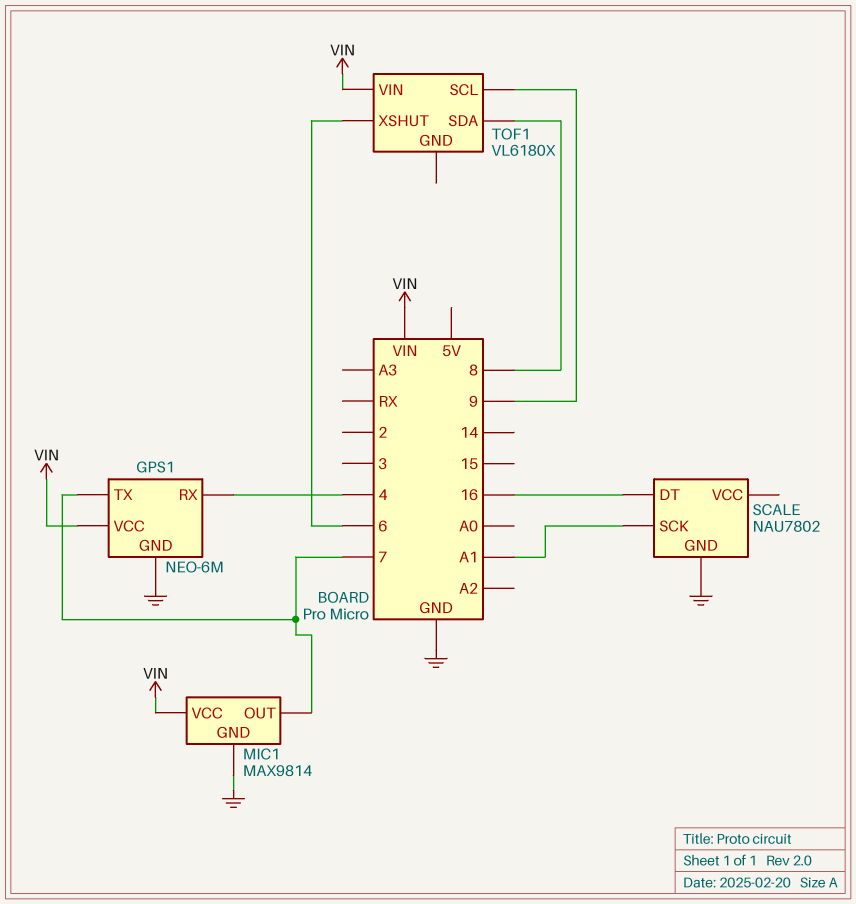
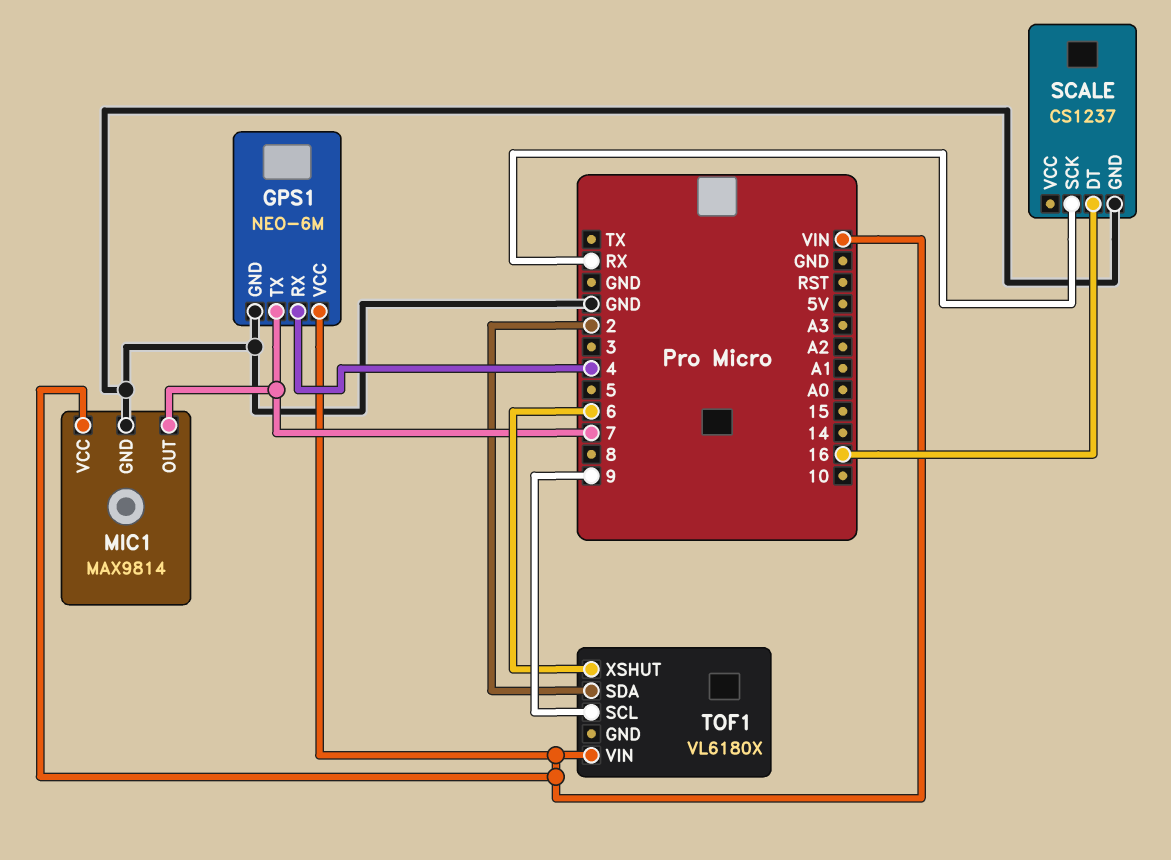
SCALE: NAU7802 -> CS1237
SCALE pin SCK: A1 -> RX
TOF1 pin SDA: 8 -> 2

